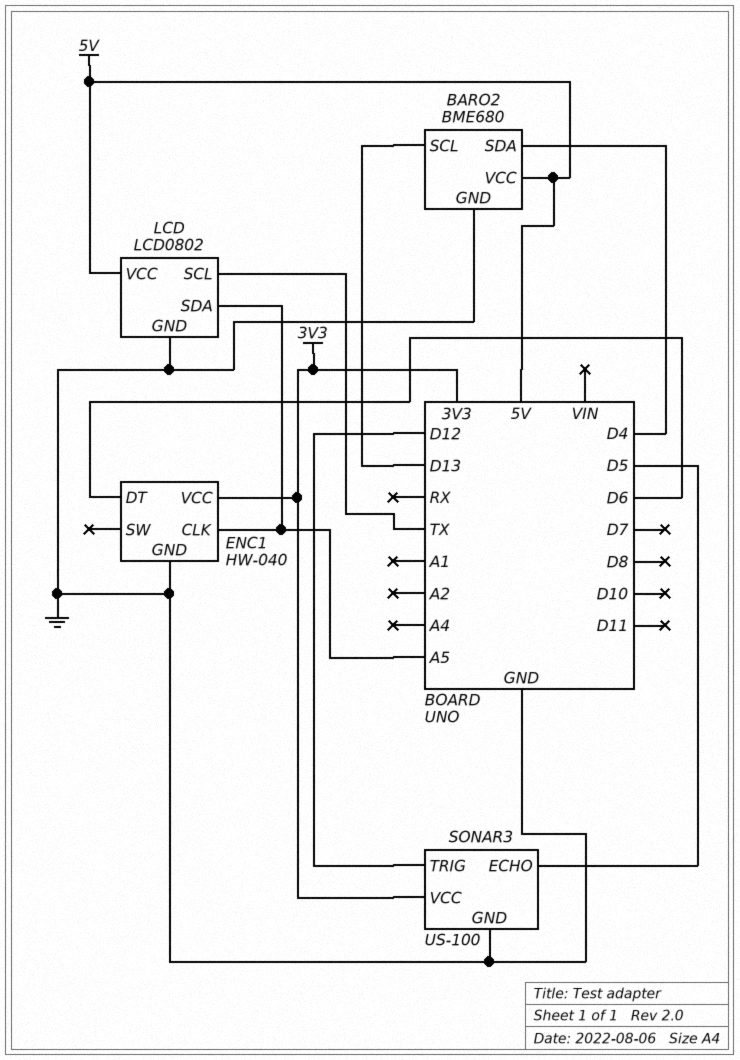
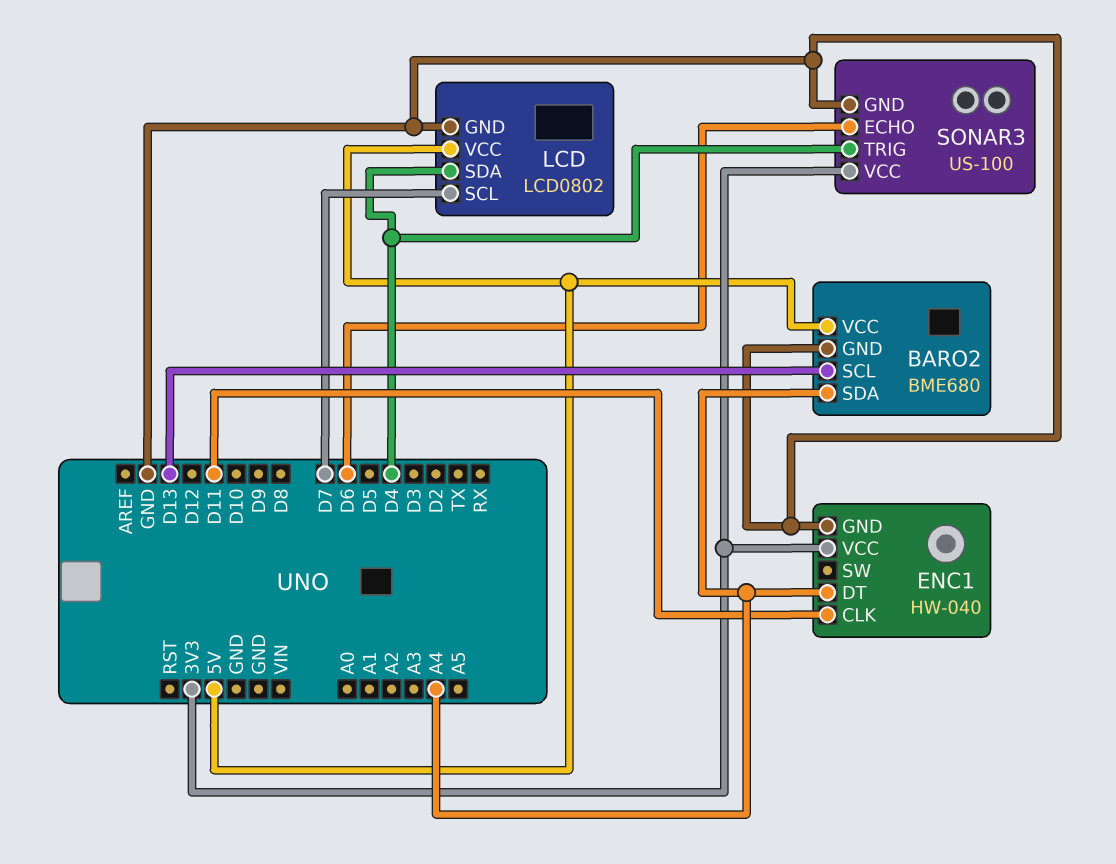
BARO2 pin SDA: D4 -> A4
ENC1 pin CLK: A5 -> D11
ENC1 pin DT: D6 -> A4
LCD pin SCL: TX -> D7
LCD pin SDA: A5 -> D4
SONAR3 pin ECHO: D5 -> D6
SONAR3 pin TRIG: D12 -> D4

